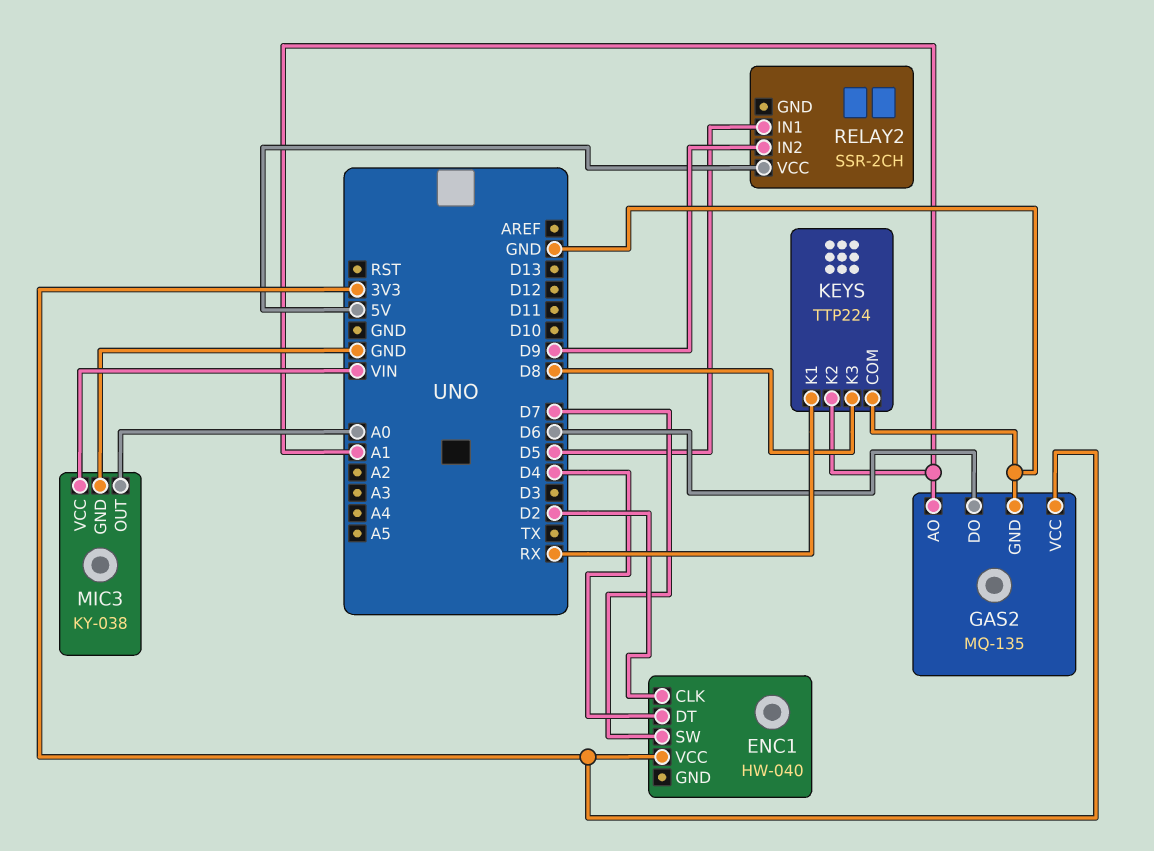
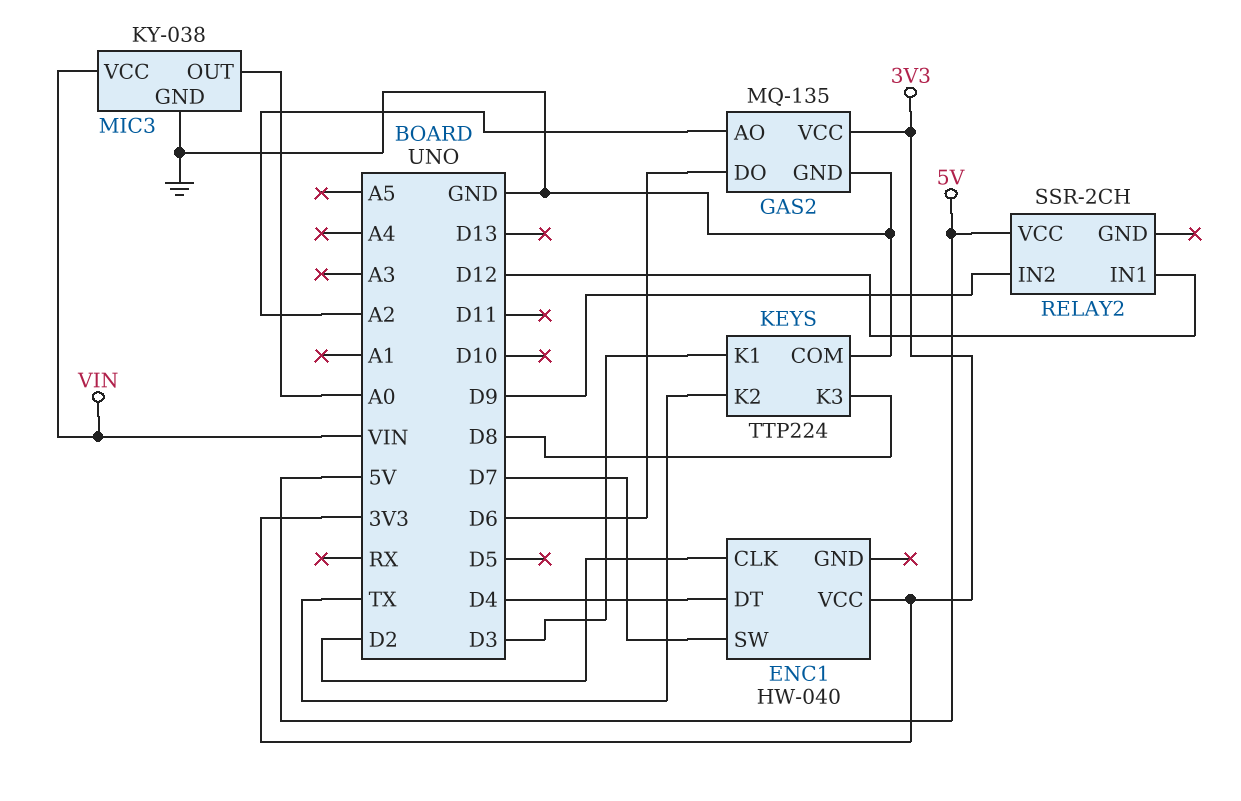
GAS2 pin AO: A1 -> A2
KEYS pin K1: RX -> D3
KEYS pin K2: A1 -> TX
RELAY2 pin IN1: D5 -> D12

